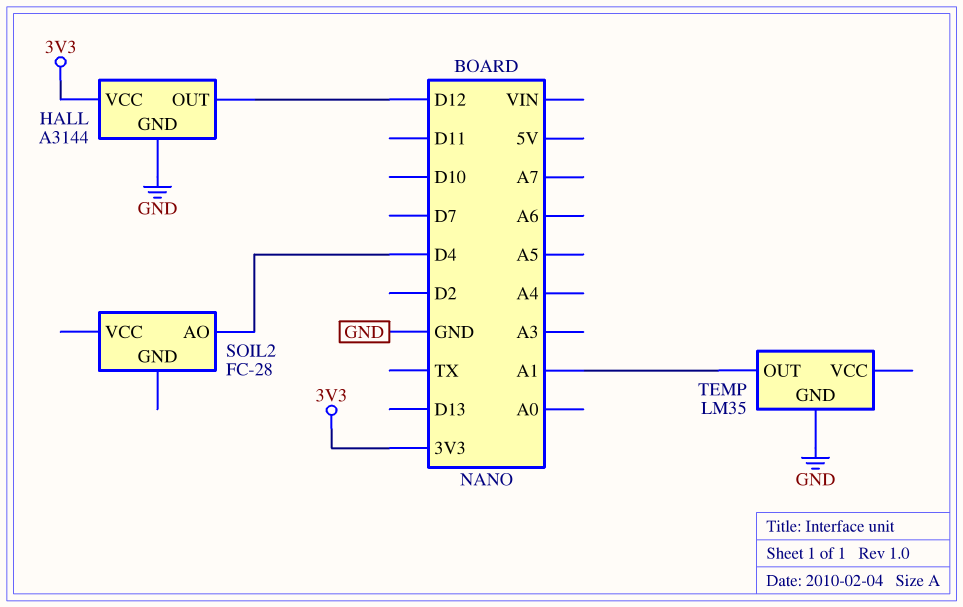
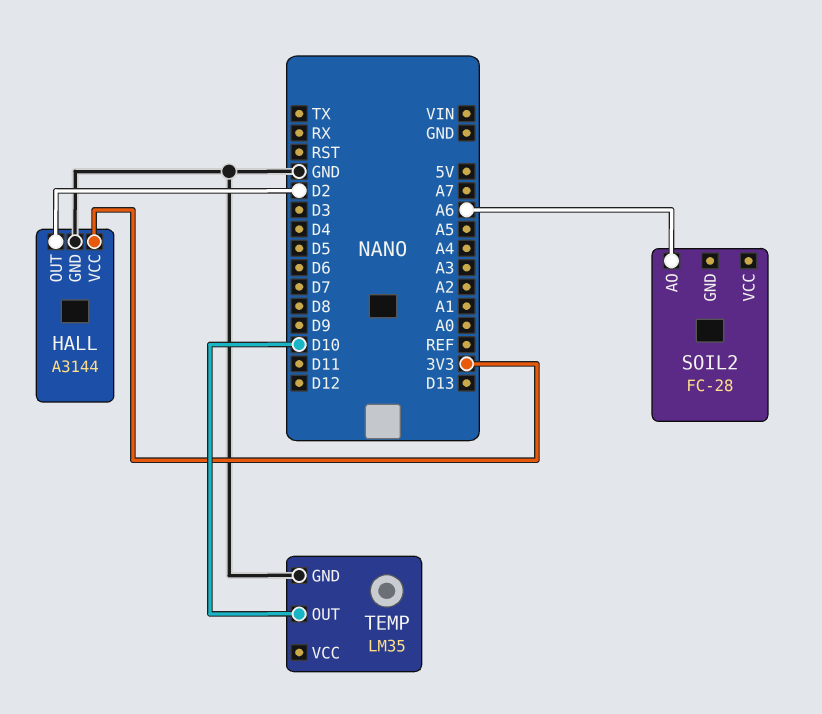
HALL pin OUT: D12 -> D2
SOIL2 pin AO: D4 -> A6
TEMP pin OUT: A1 -> D10

